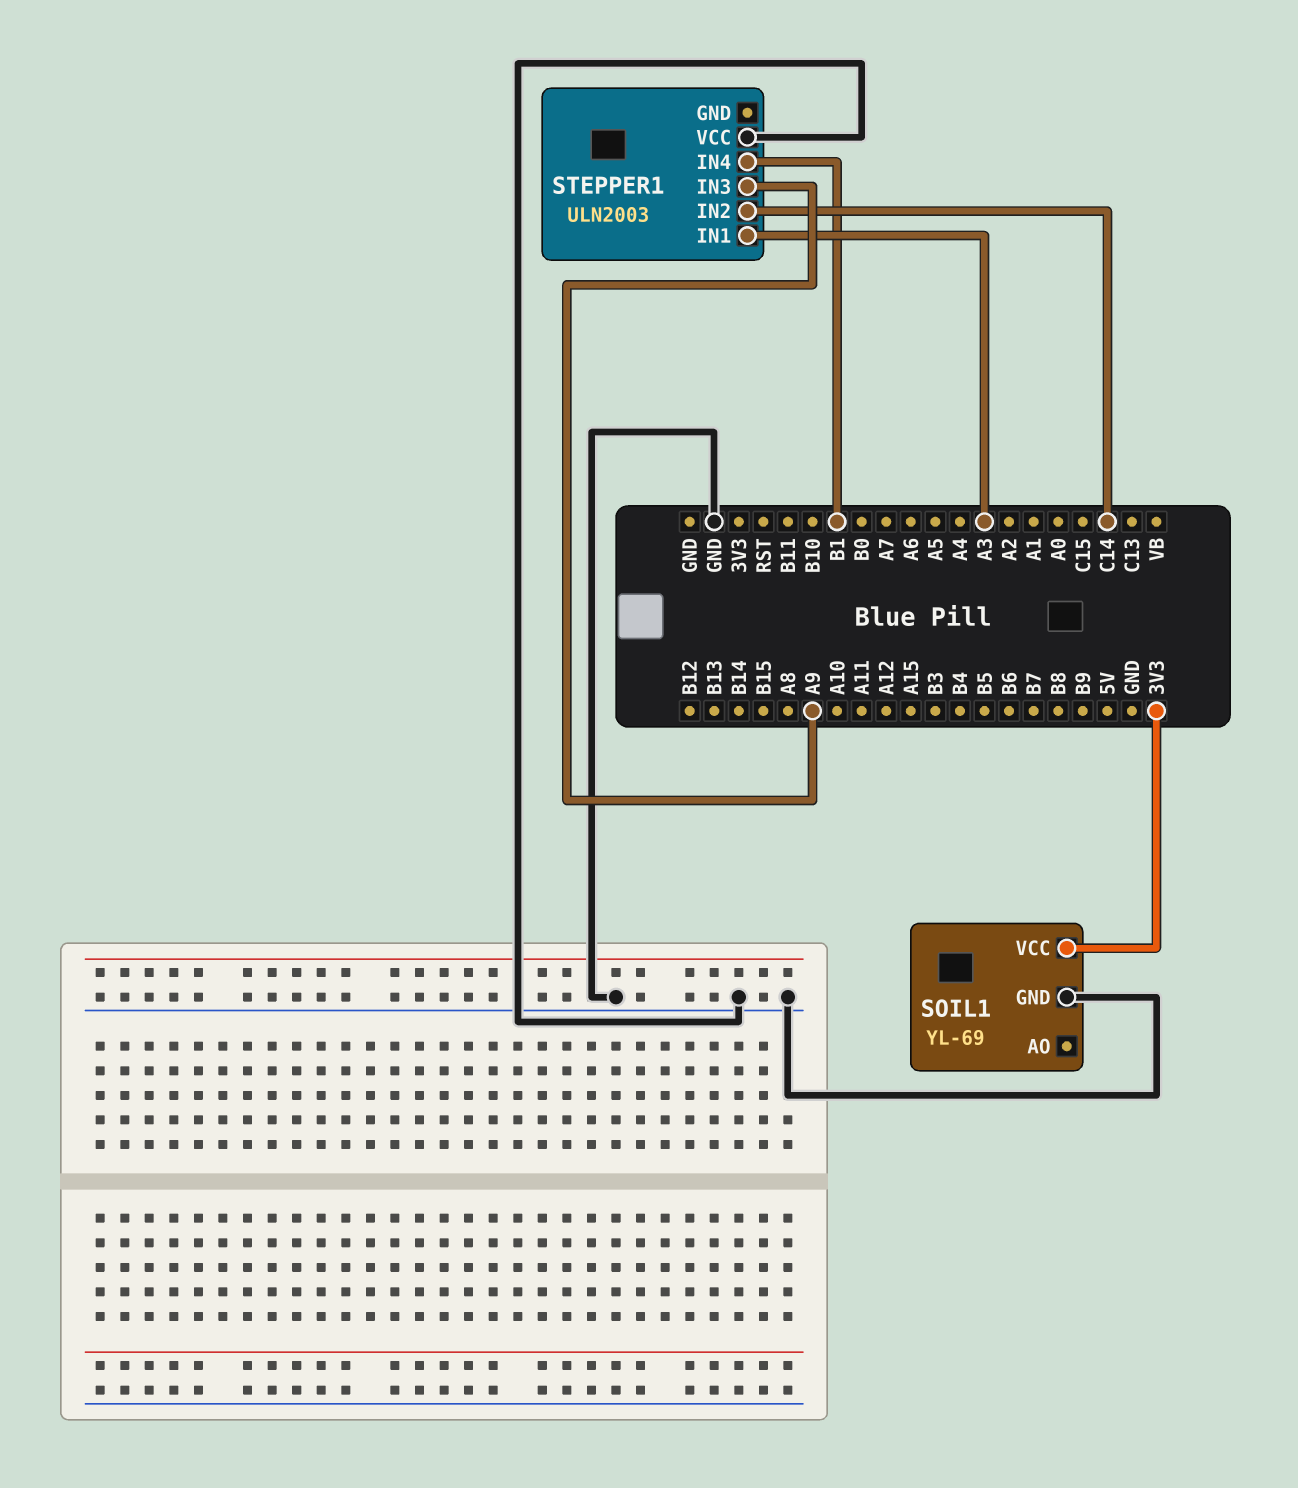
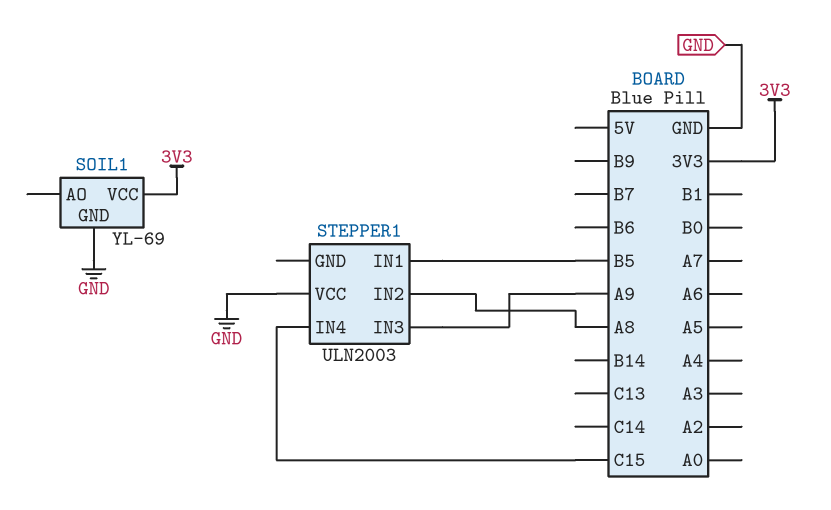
STEPPER1 pin IN1: A3 -> B5
STEPPER1 pin IN2: C14 -> A8
STEPPER1 pin IN4: B1 -> C15

